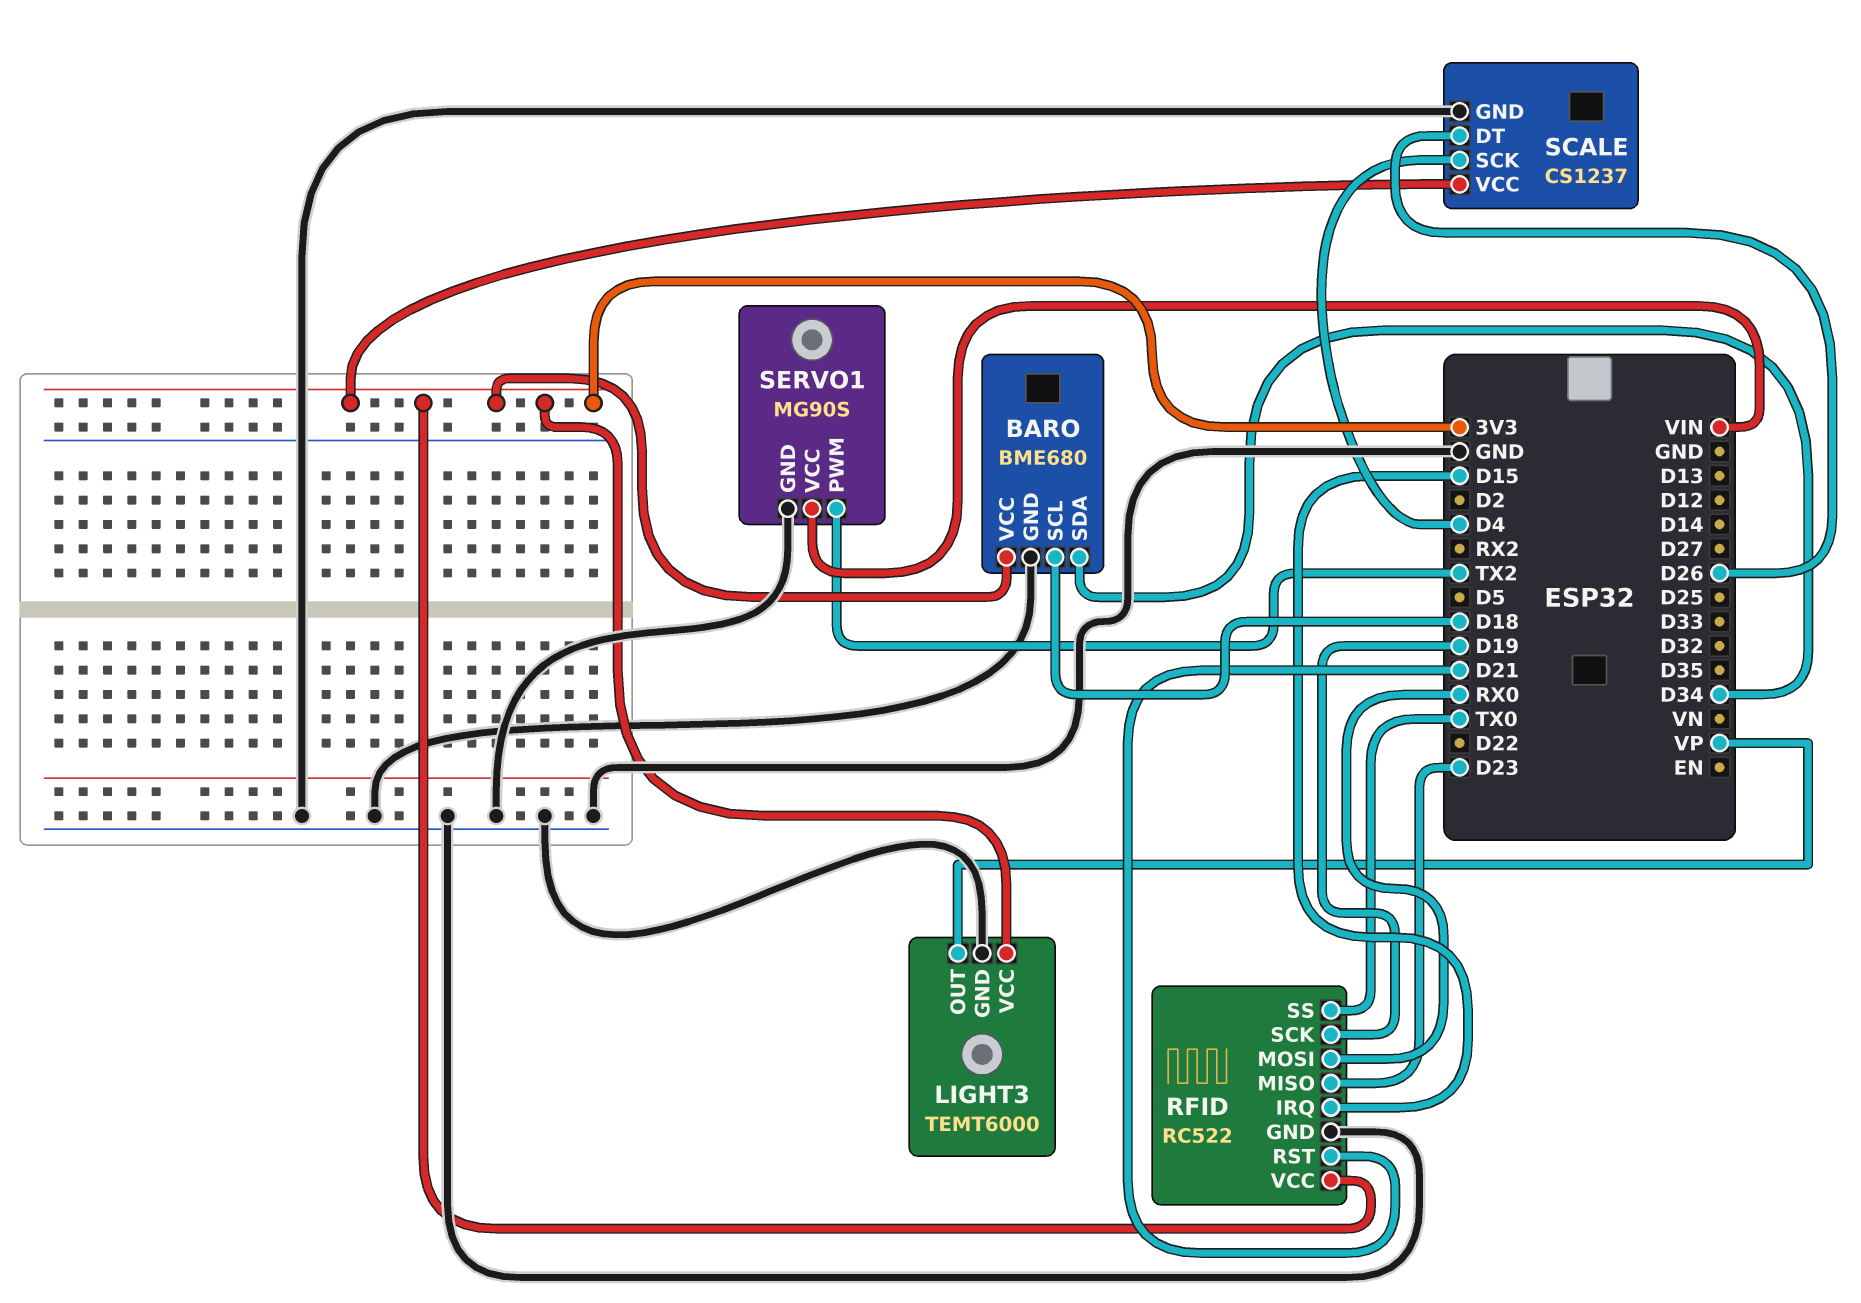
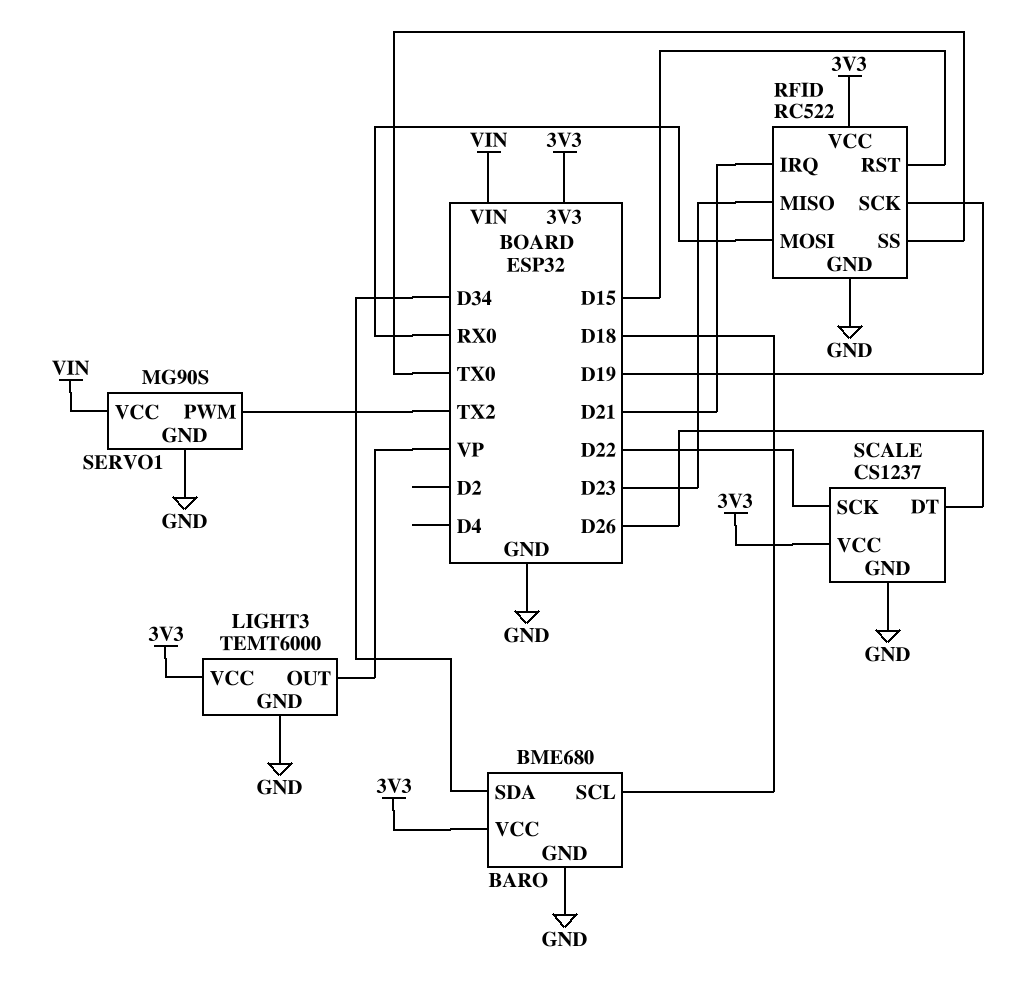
RFID pin IRQ: D15 -> D21
RFID pin RST: D21 -> D15
SCALE pin SCK: D4 -> D22

